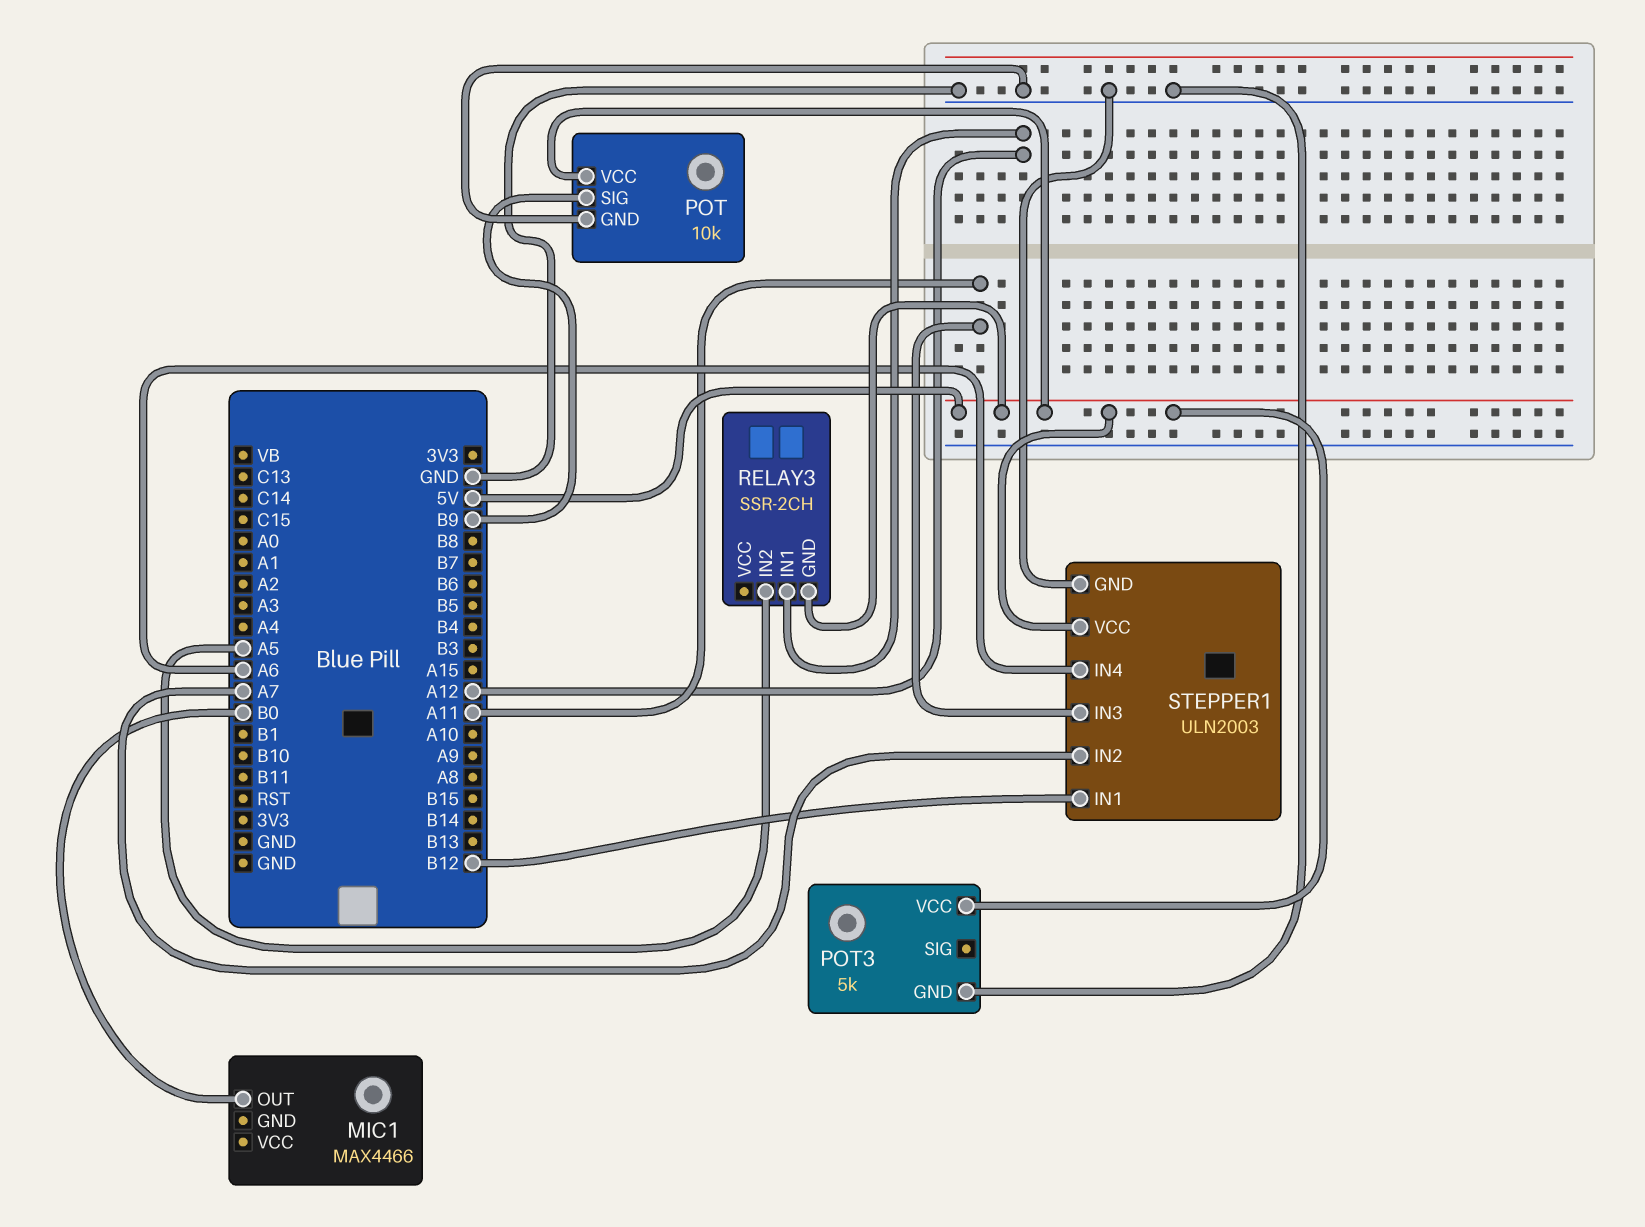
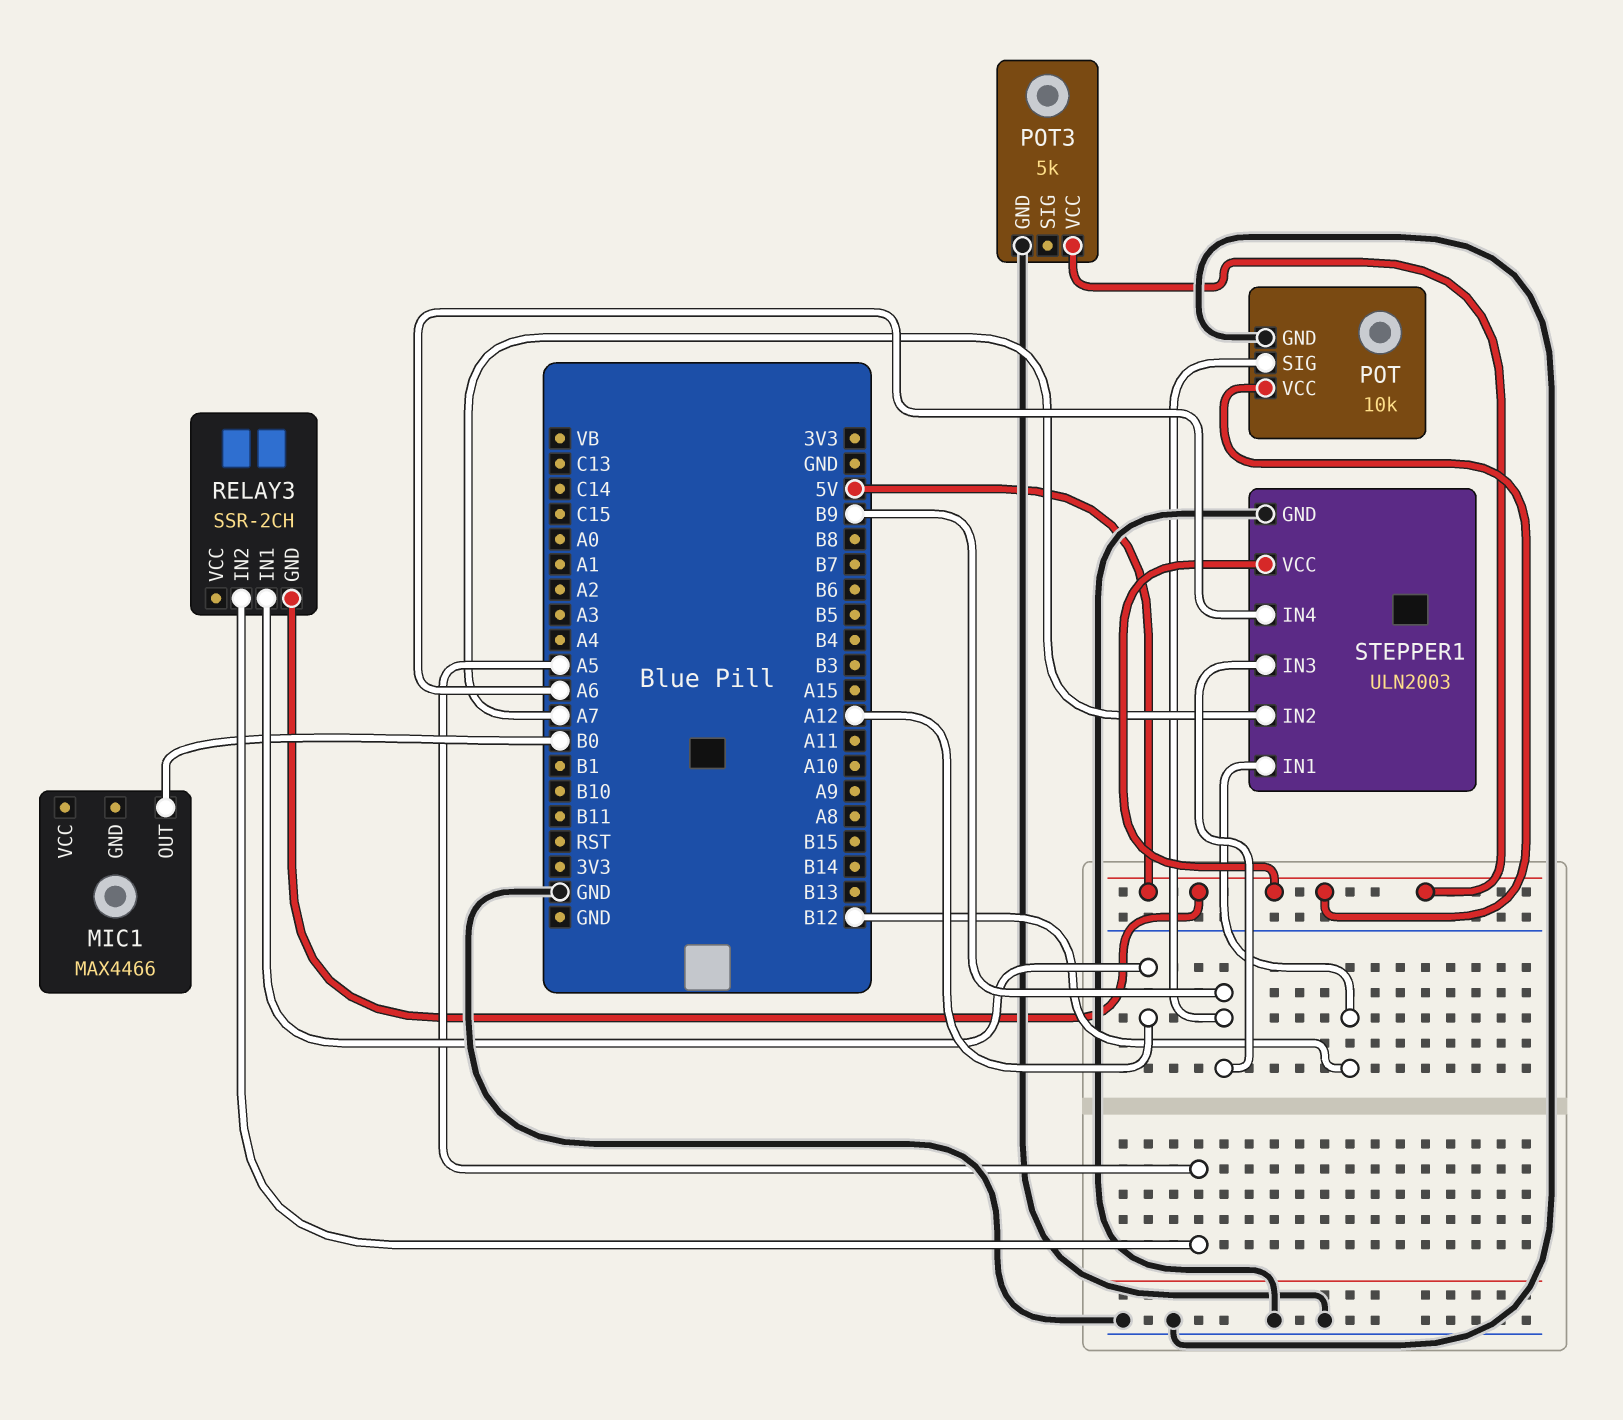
STEPPER1 pin IN3: A11 -> B9

